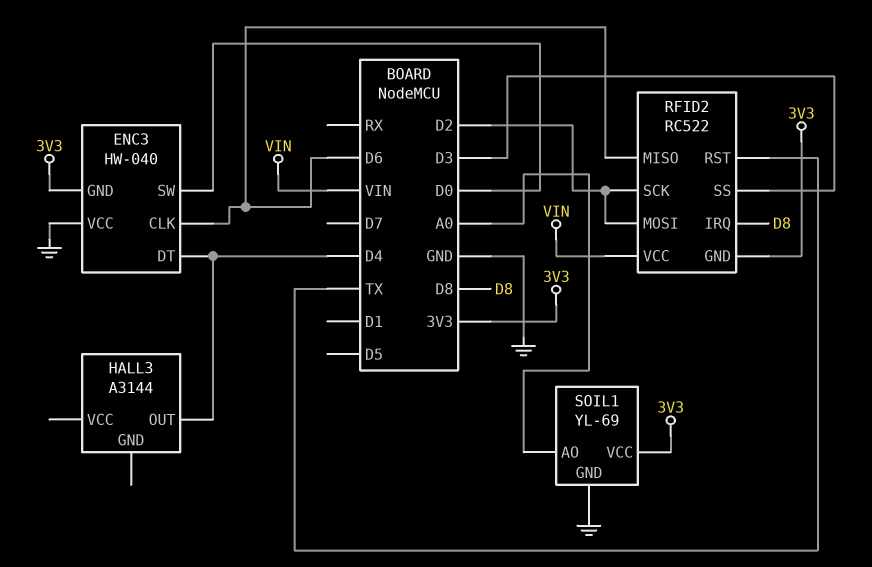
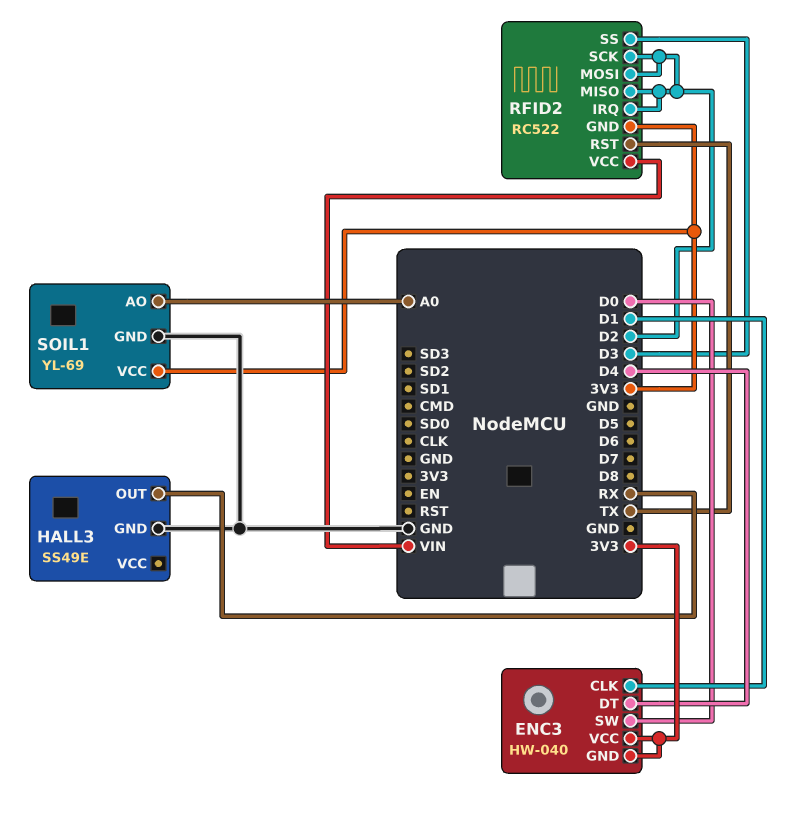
ENC3 pin CLK: D6 -> D1
ENC3 pin VCC: GND -> 3V3
HALL3: A3144 -> SS49E
HALL3 pin GND: none -> GND
HALL3 pin OUT: D4 -> RX
RFID2 pin IRQ: D8 -> D2
RFID2 pin MISO: D6 -> D2

